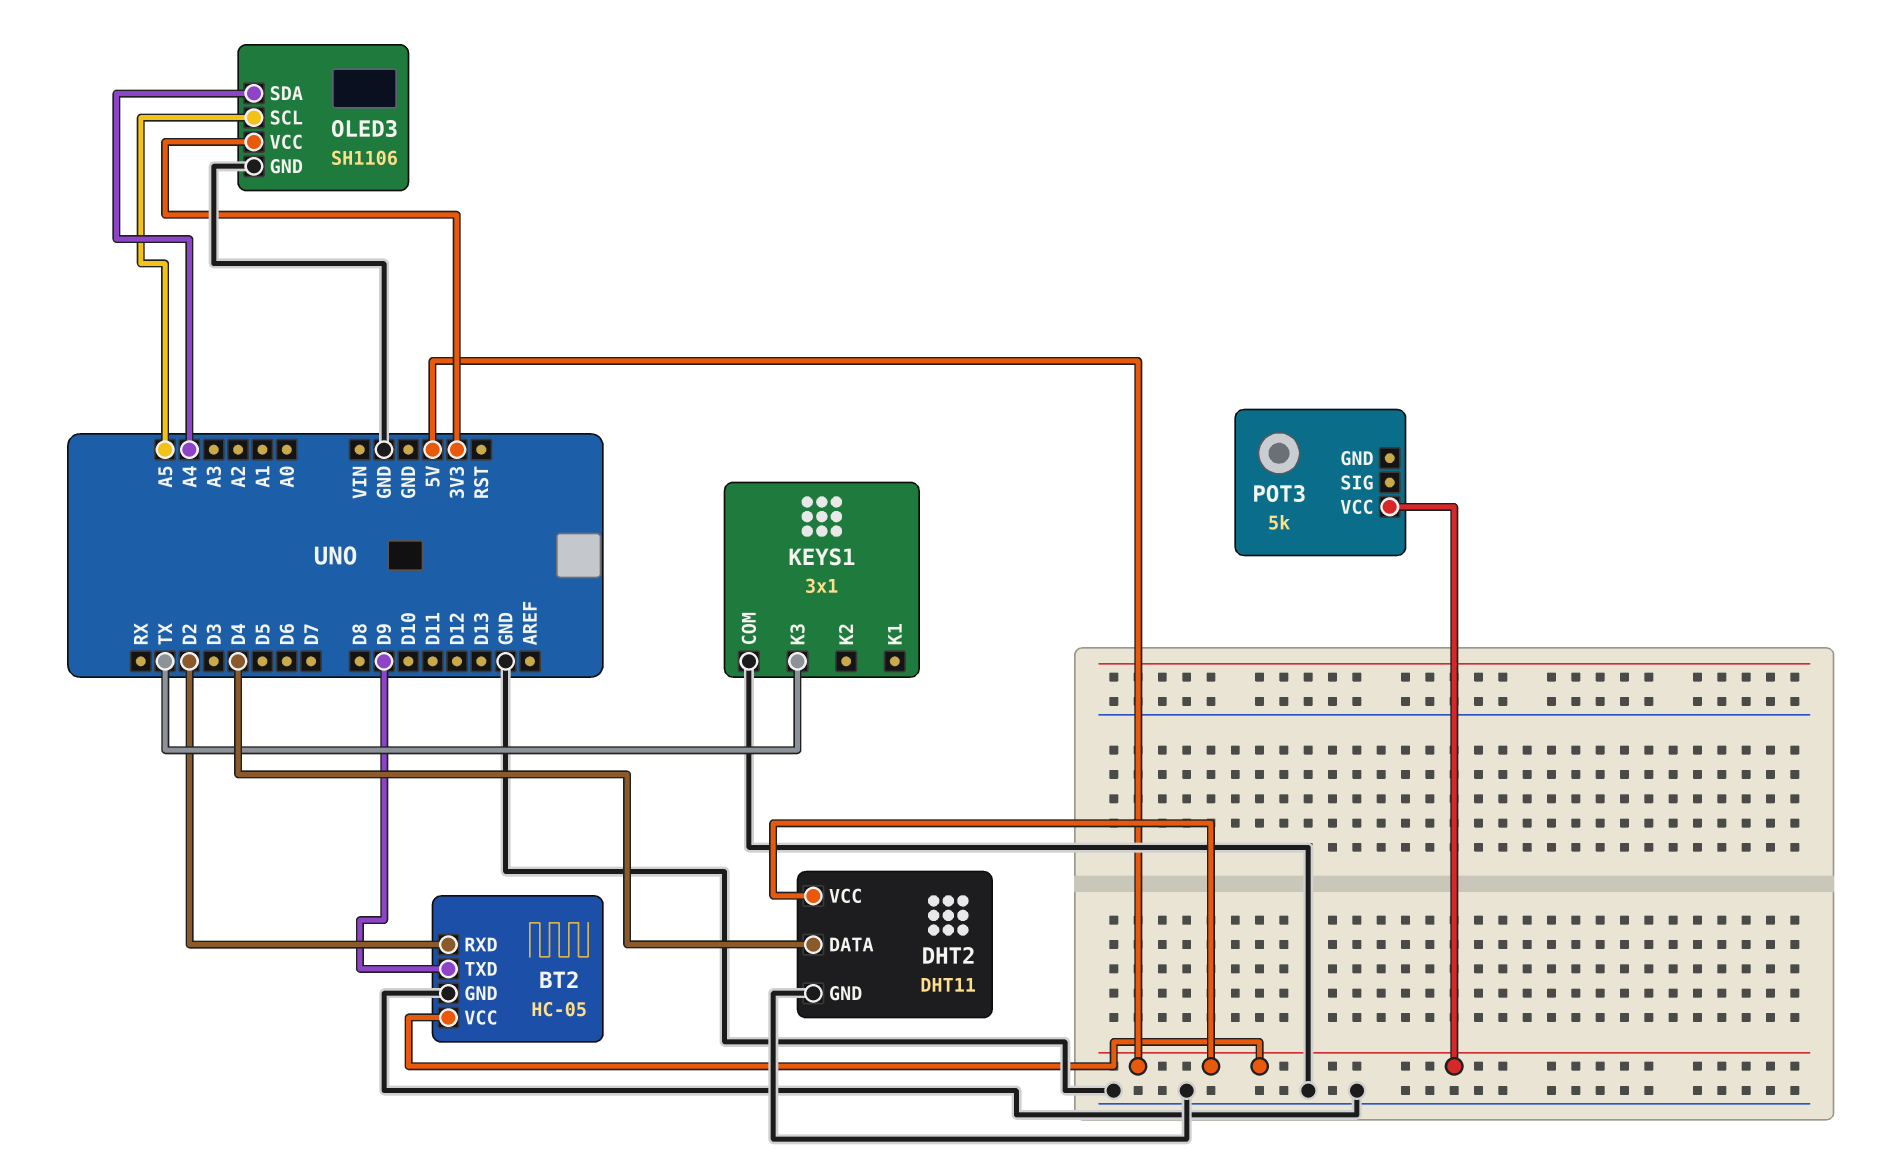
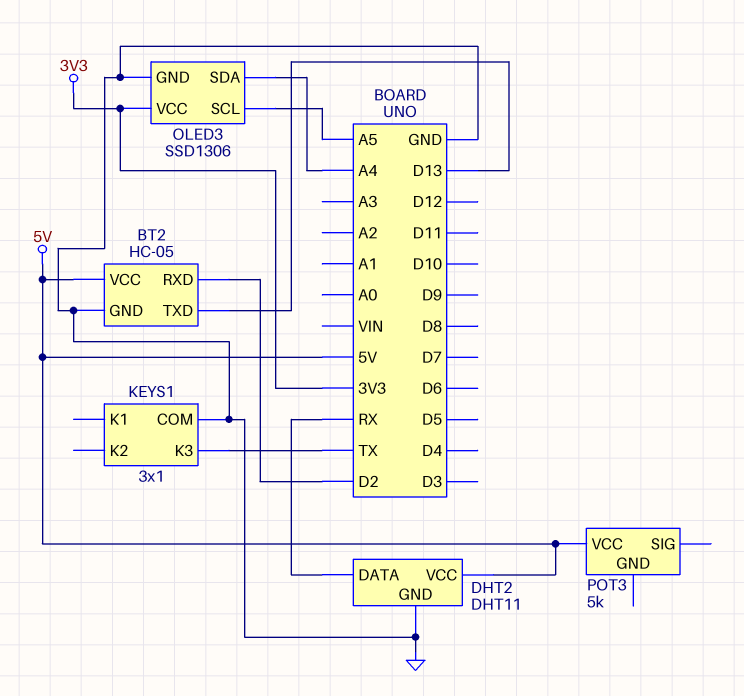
BT2 pin TXD: D9 -> D13
DHT2 pin DATA: D4 -> RX
OLED3: SH1106 -> SSD1306

